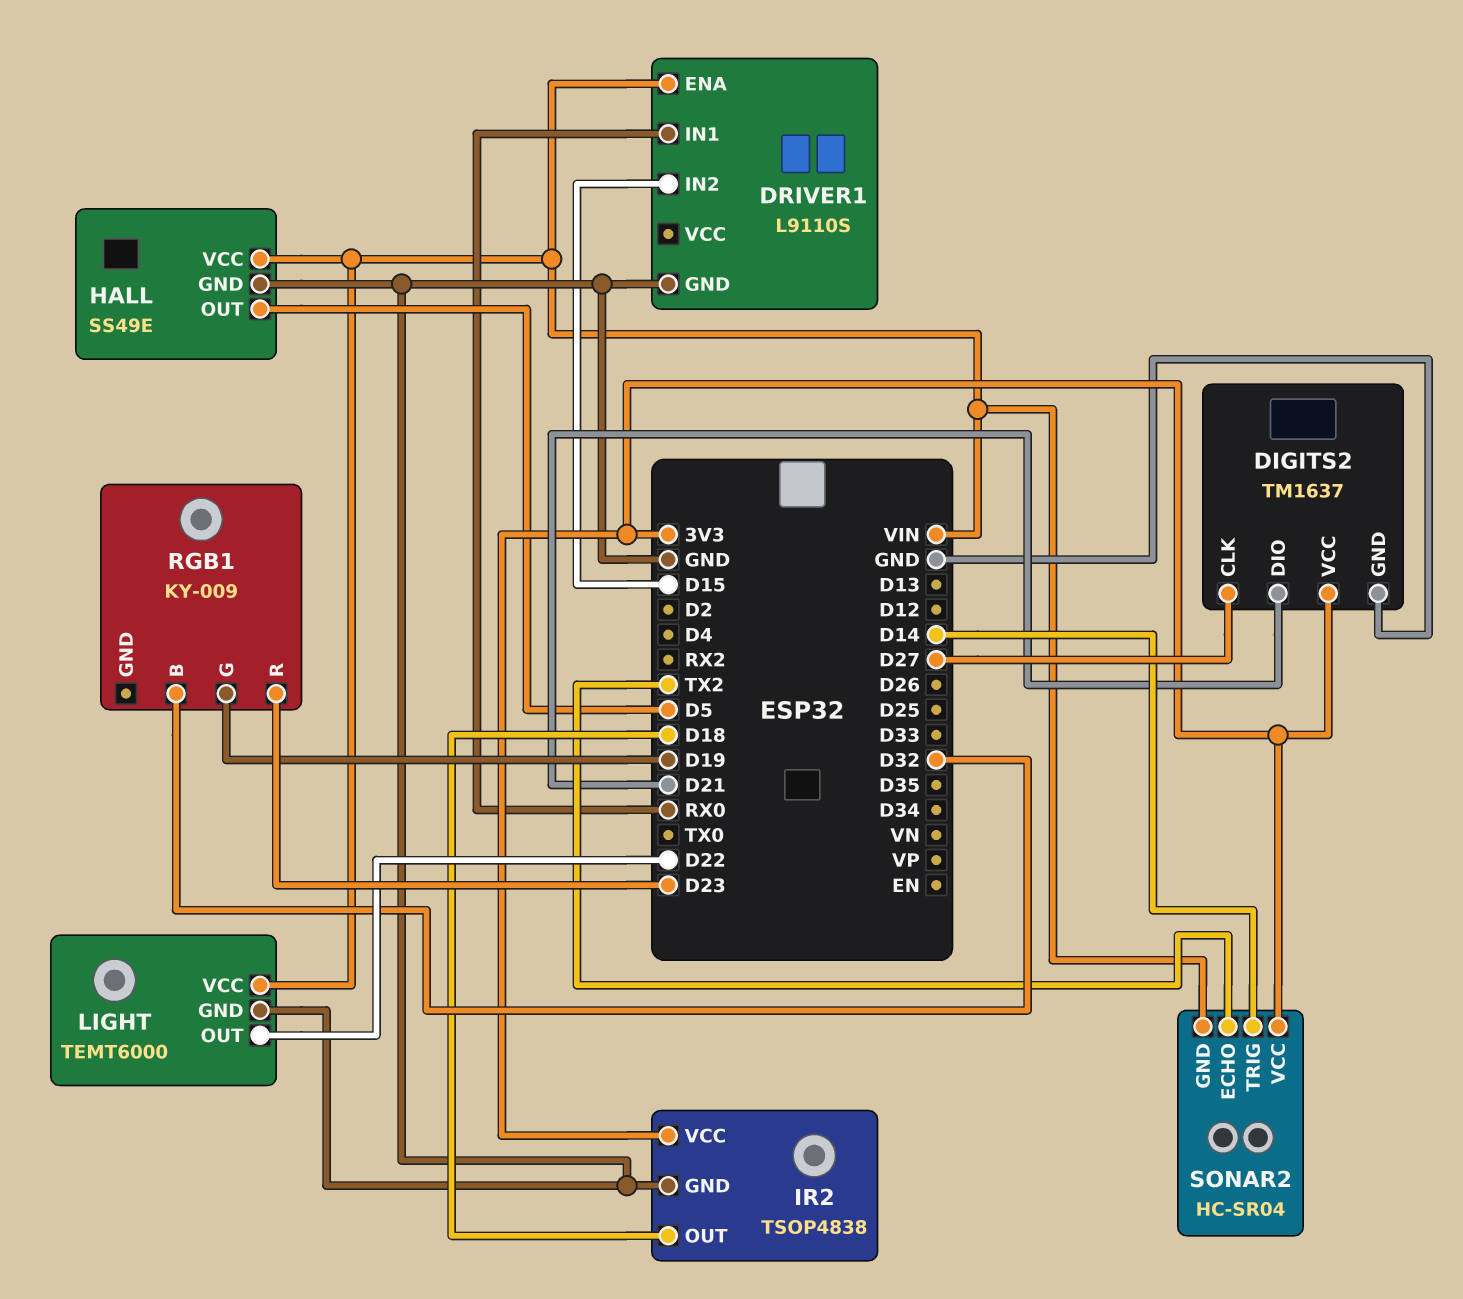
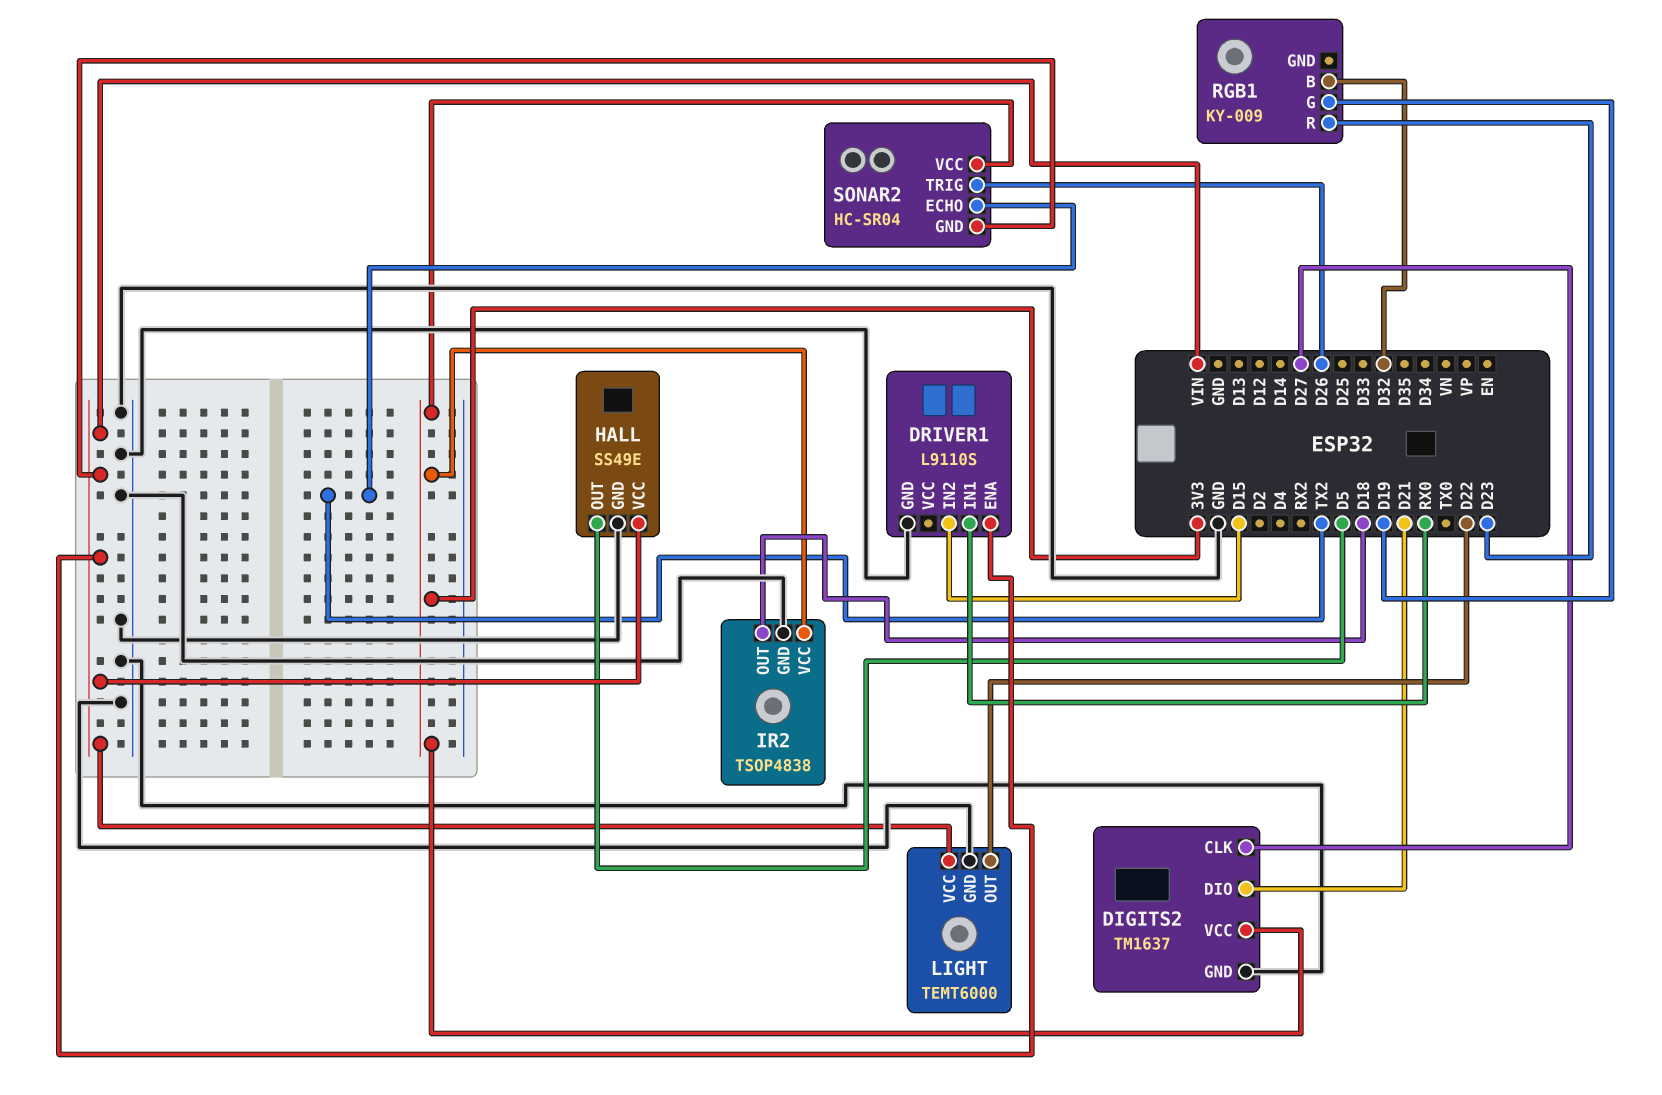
SONAR2 pin TRIG: D14 -> D26

